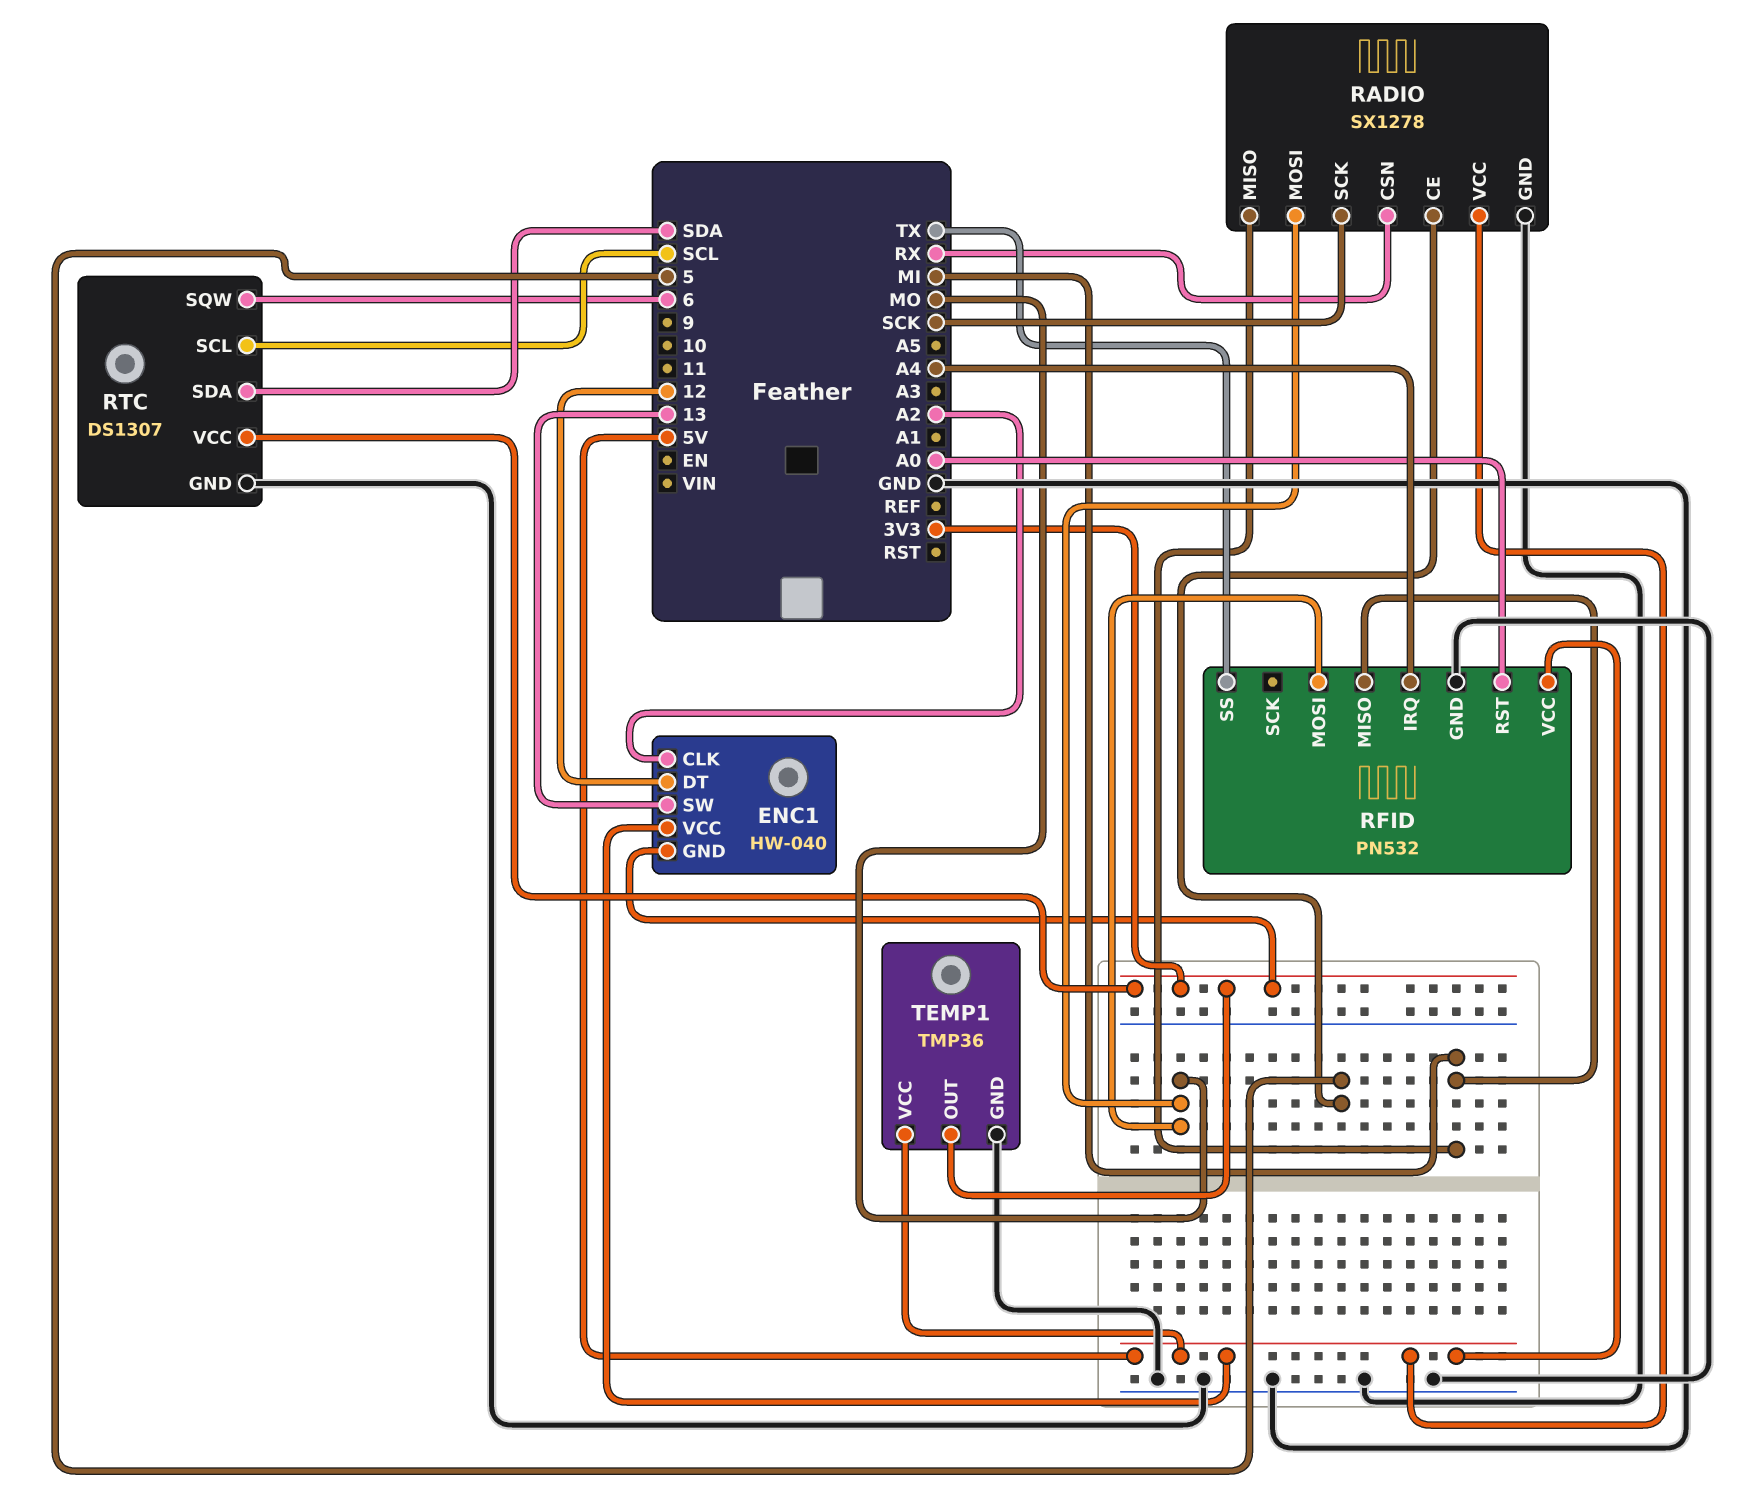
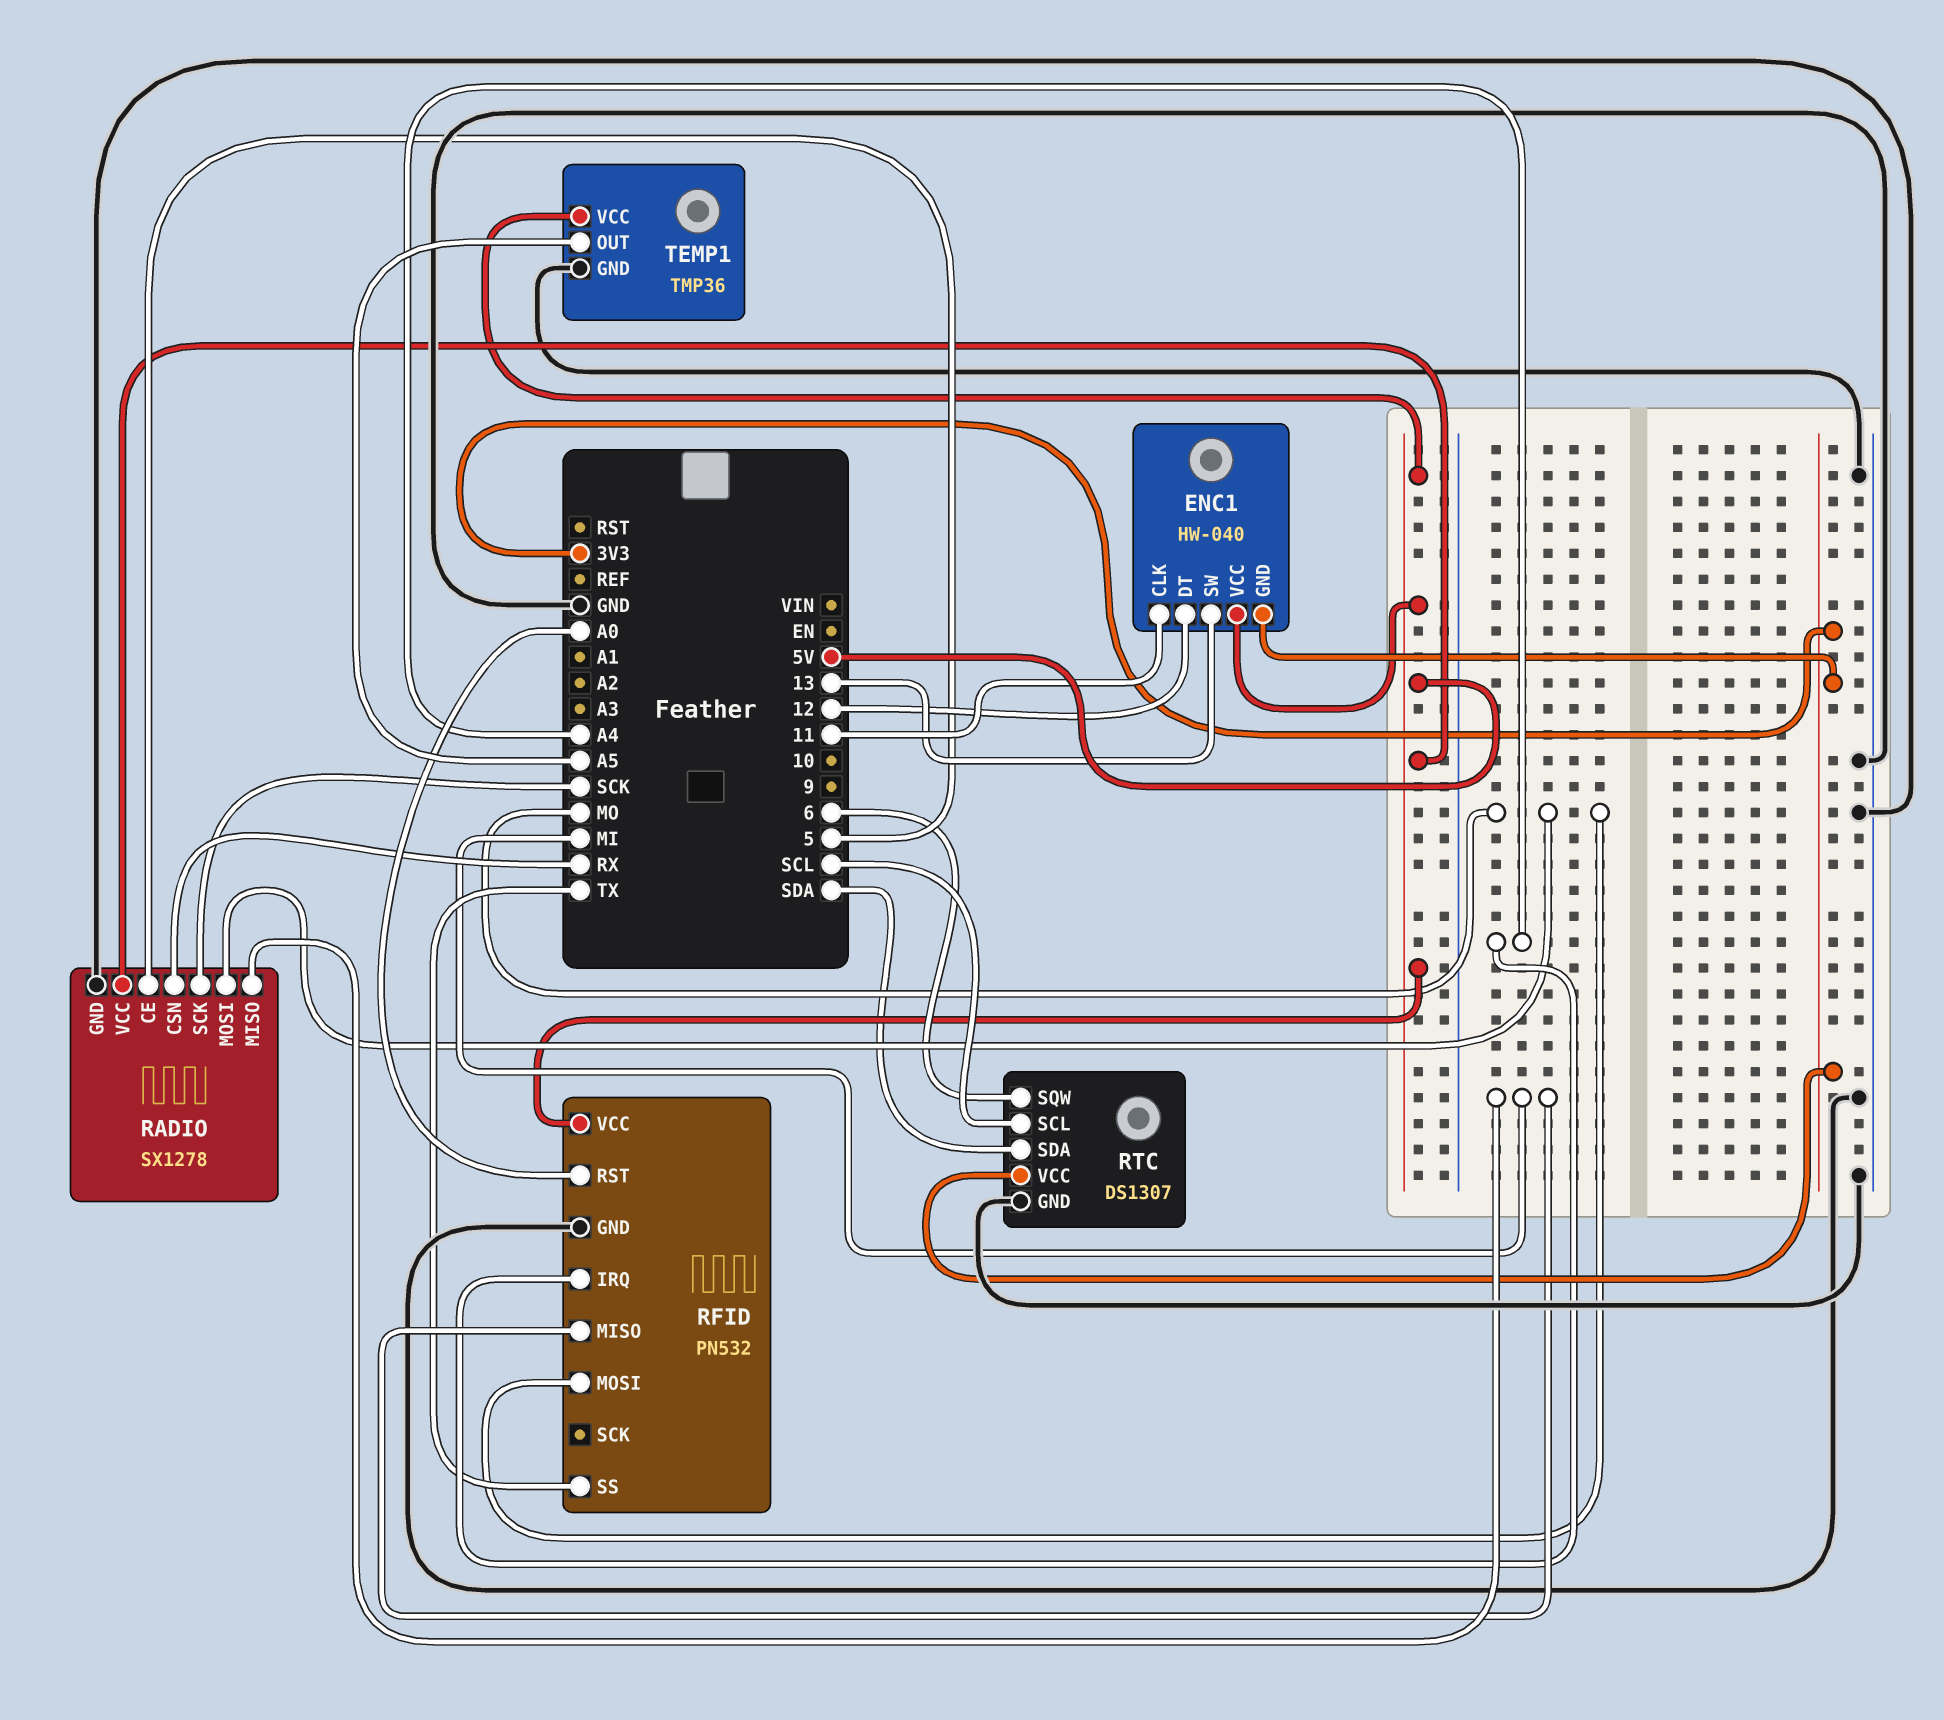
ENC1 pin CLK: A2 -> 11
TEMP1 pin OUT: 3V3 -> A5

